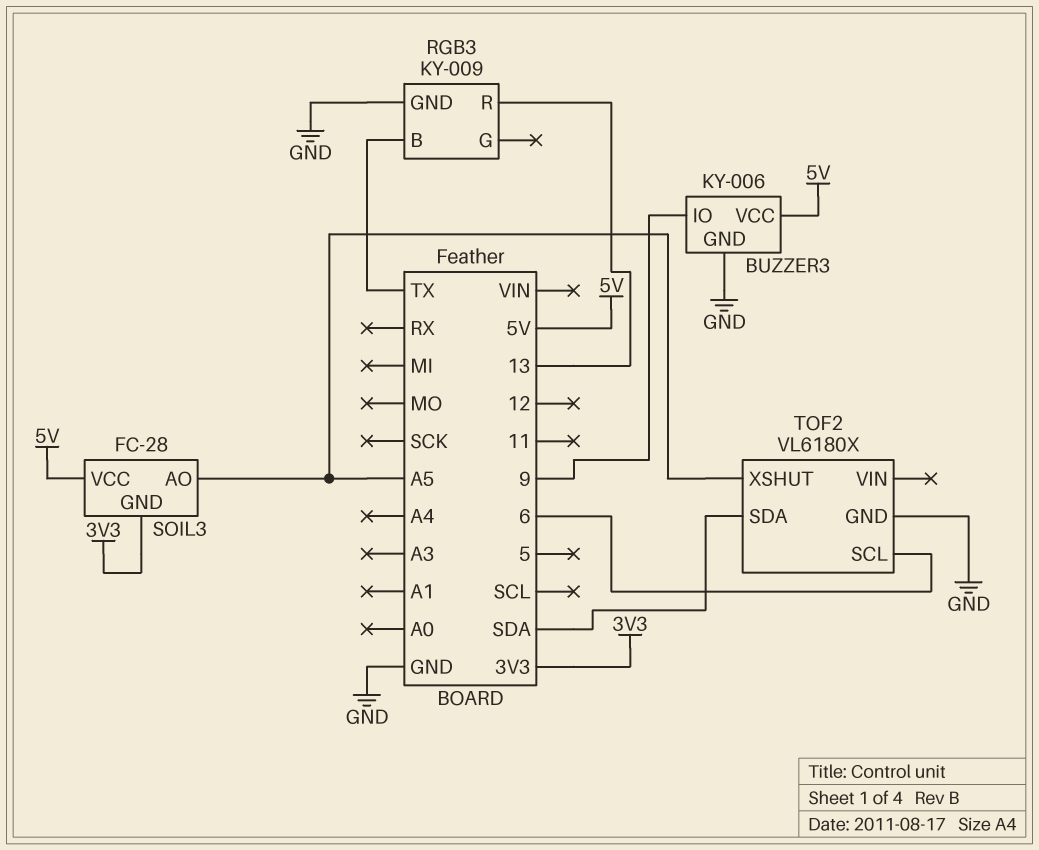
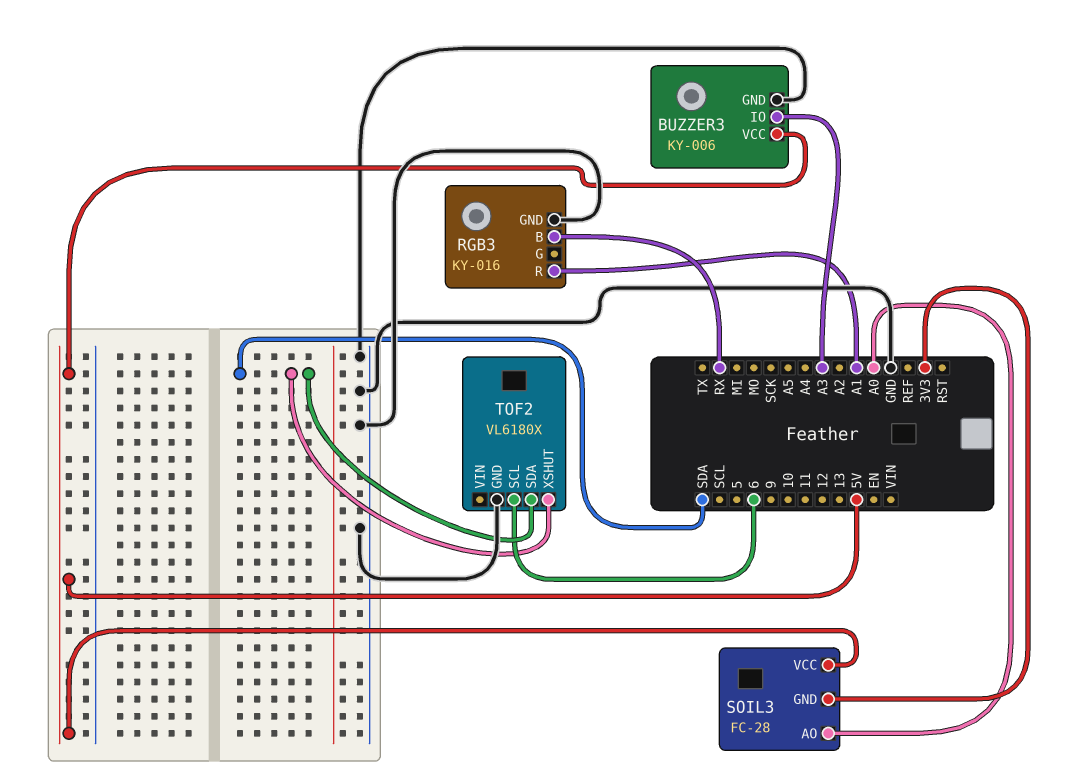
BUZZER3 pin IO: 9 -> A3
RGB3: KY-009 -> KY-016
RGB3 pin B: TX -> RX
RGB3 pin R: 13 -> A1
SOIL3 pin AO: A5 -> A0
TOF2 pin XSHUT: A5 -> SDA

